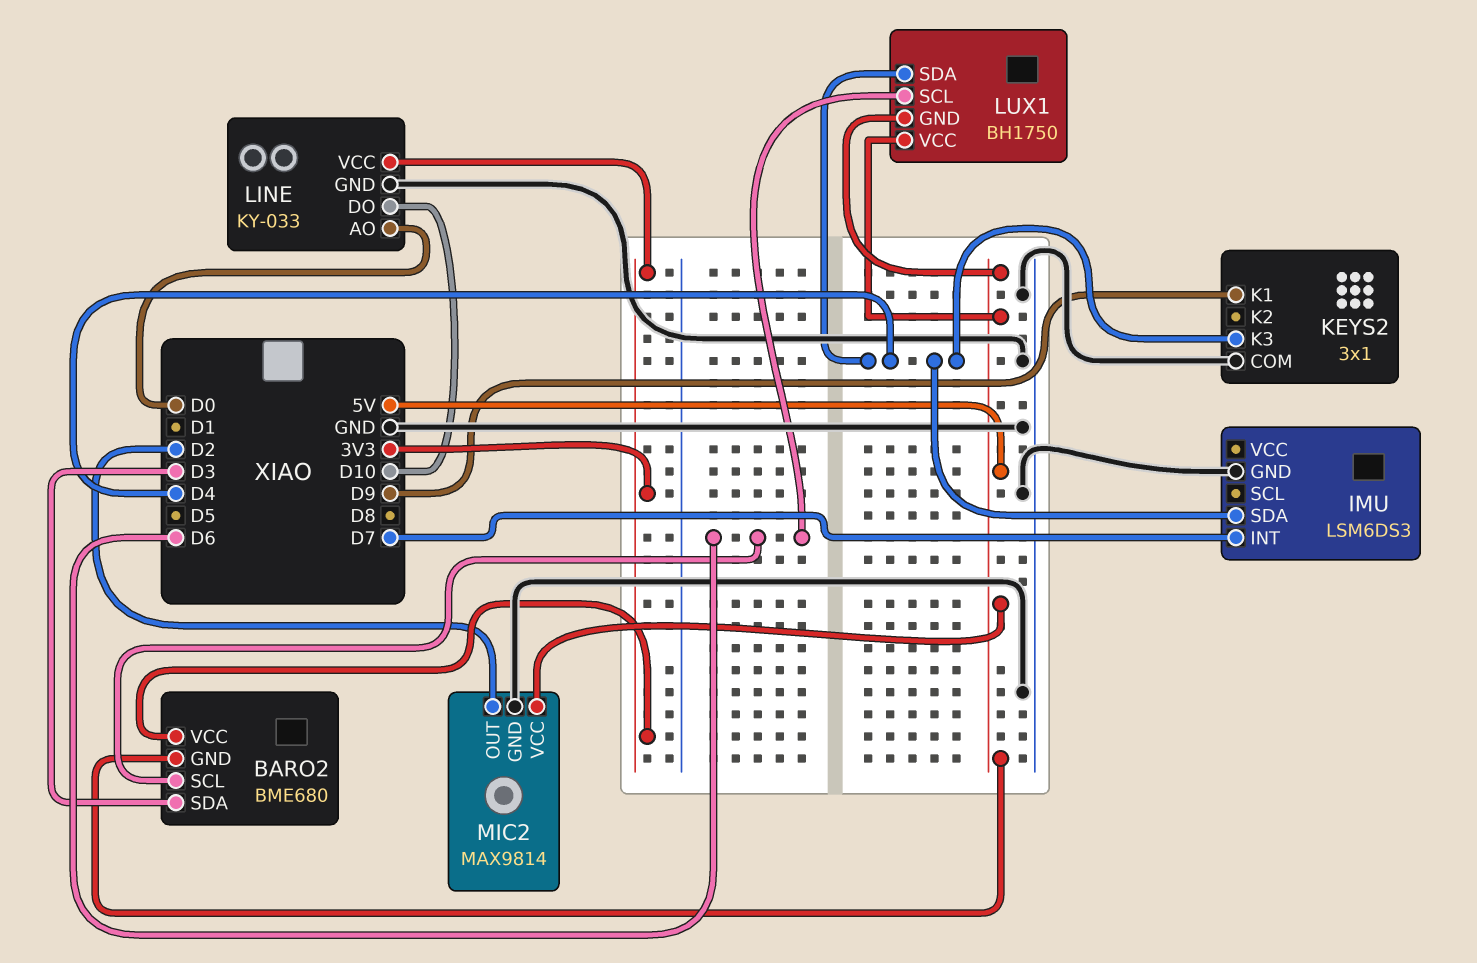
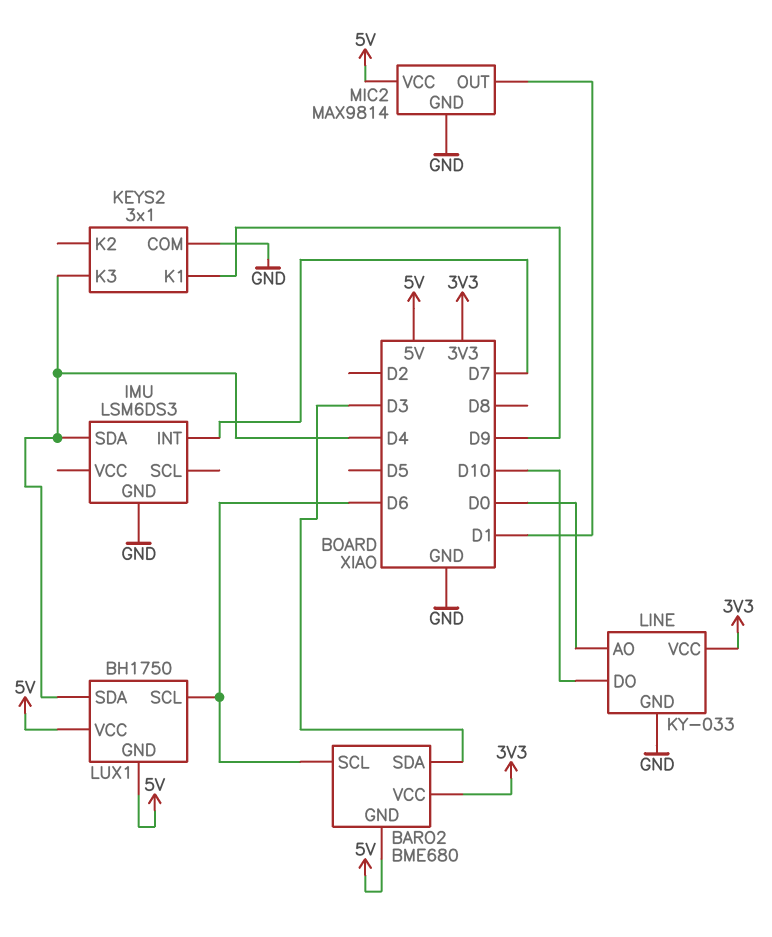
MIC2 pin OUT: D2 -> D1

